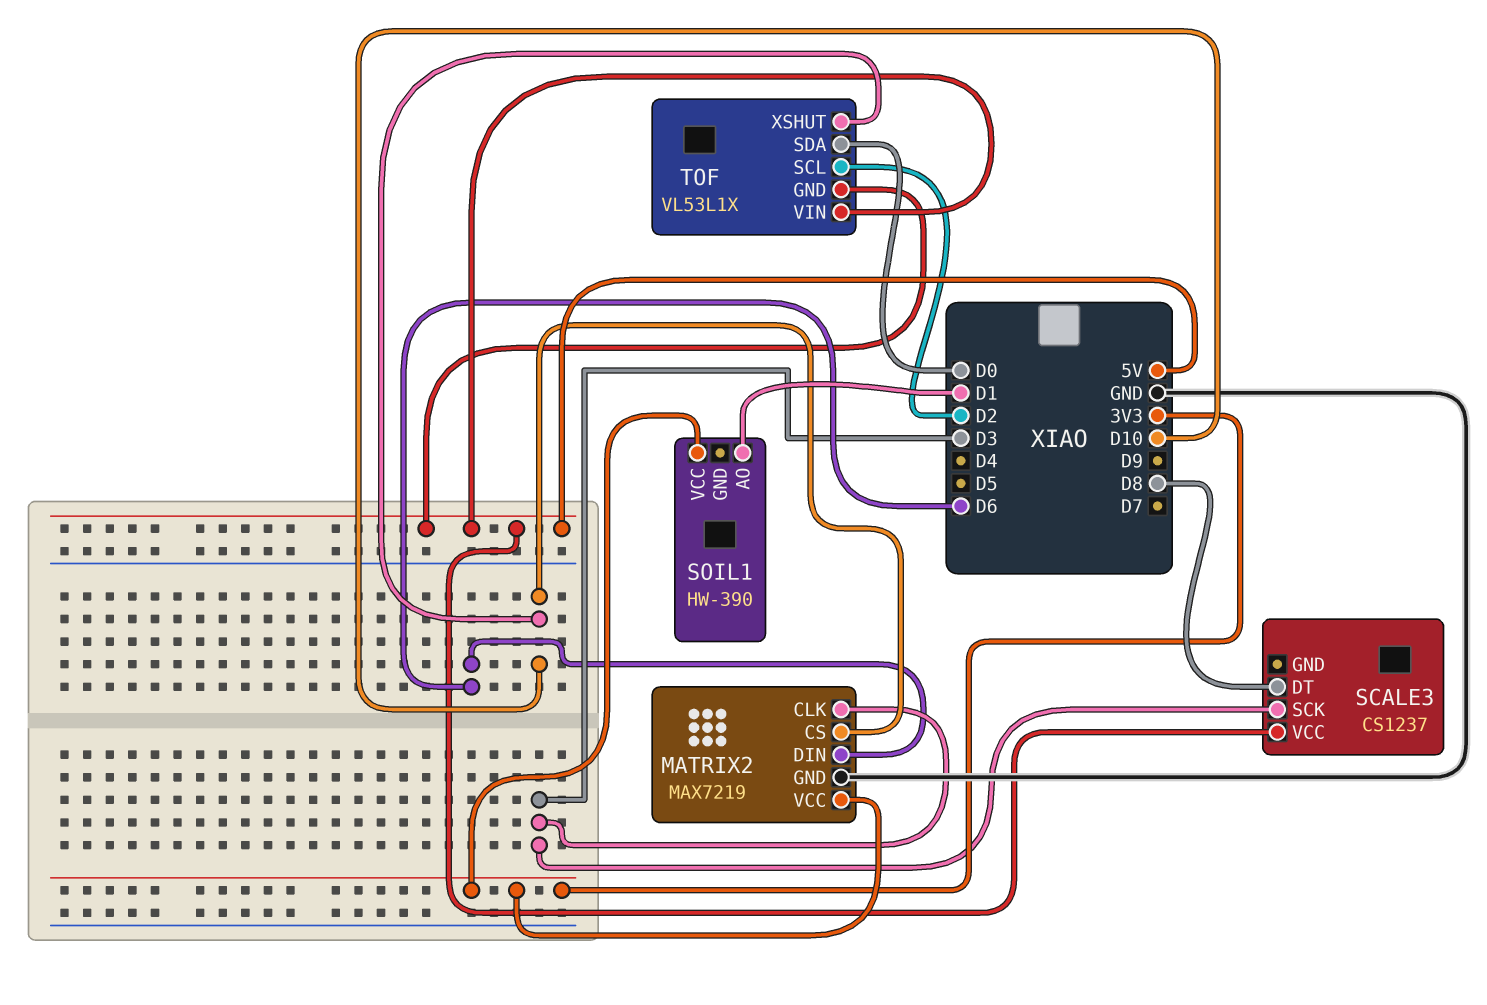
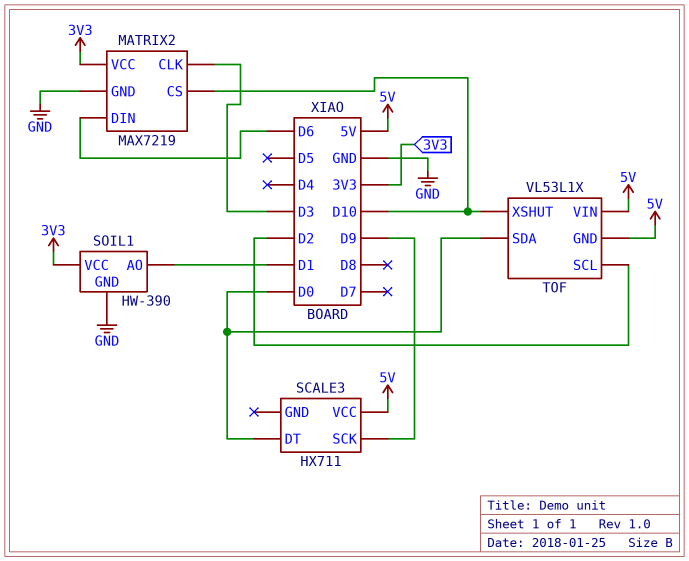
SCALE3: CS1237 -> HX711
SCALE3 pin DT: D8 -> D0
SCALE3 pin SCK: D3 -> D9
SOIL1 pin GND: none -> GND

